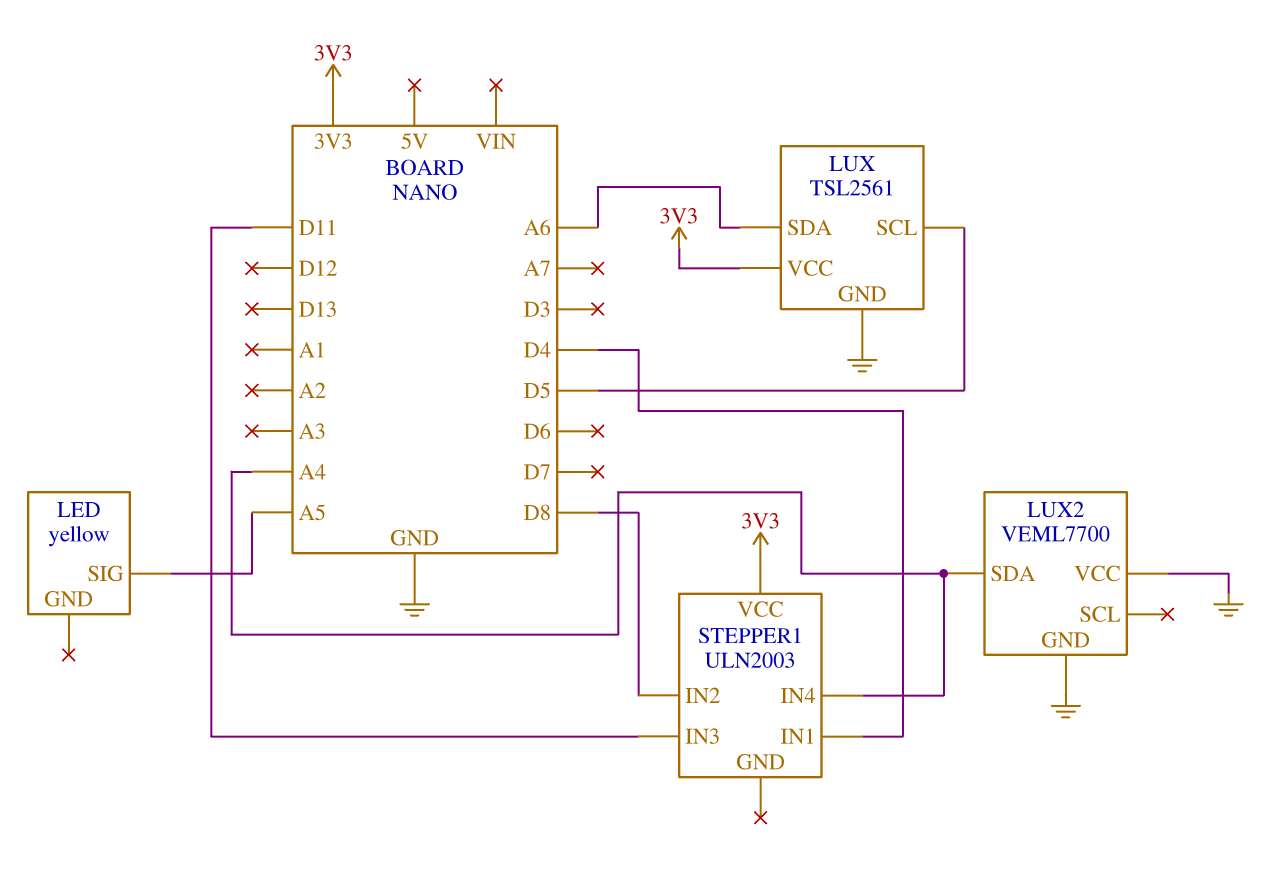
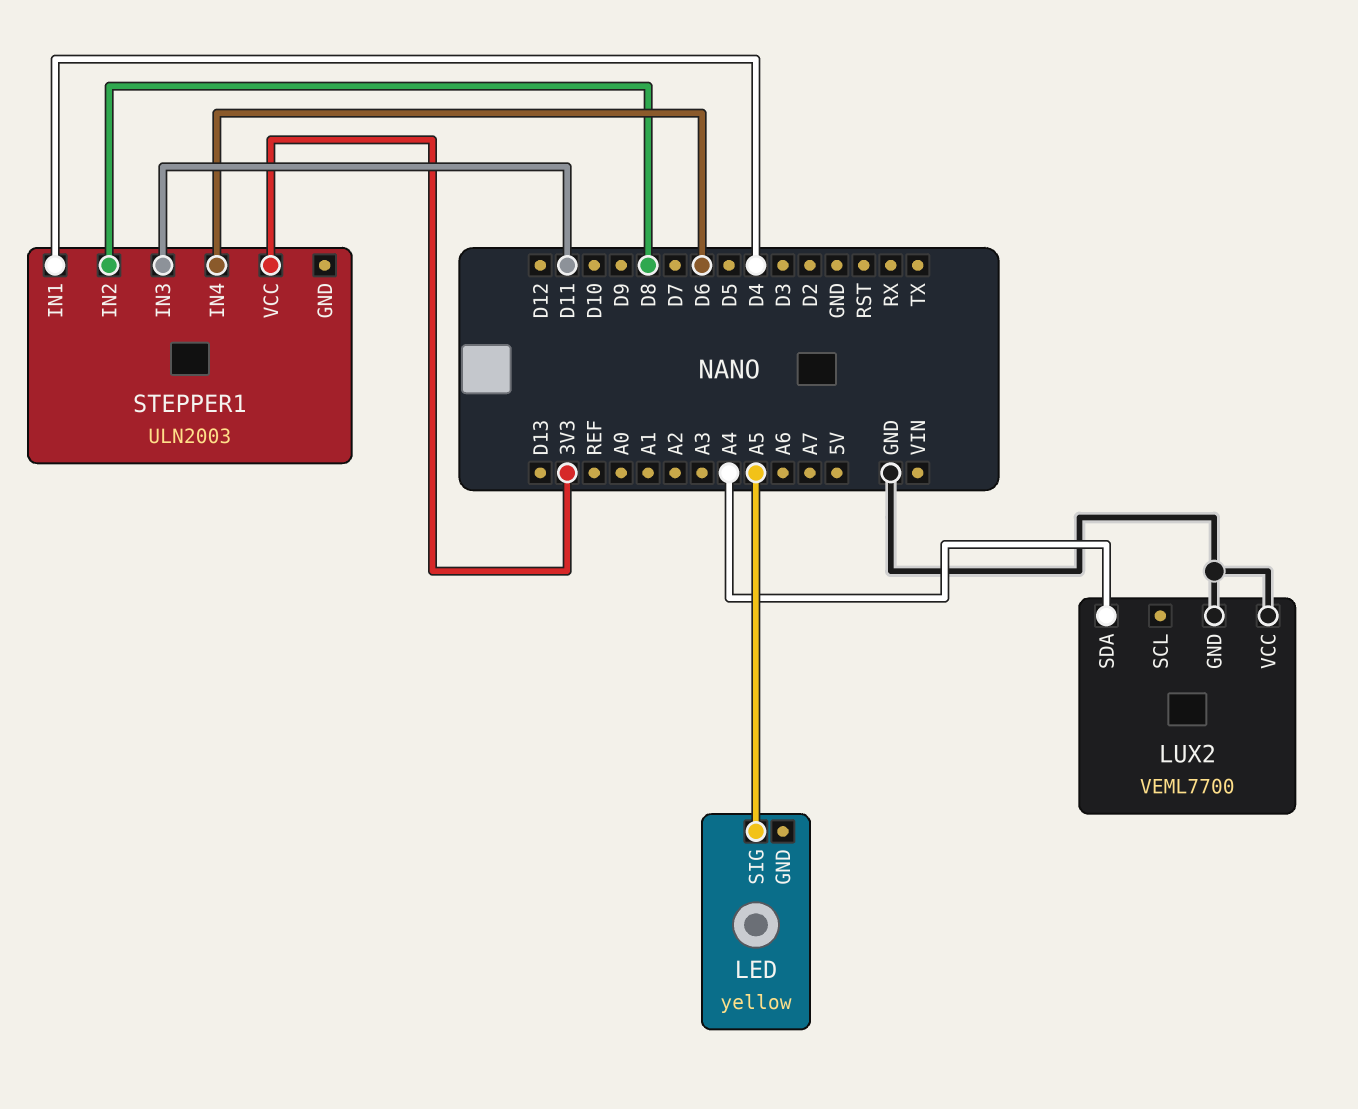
LUX: TSL2561 -> none
LUX pin GND: GND -> none
LUX pin SCL: D5 -> none
LUX pin SDA: A6 -> none
LUX pin VCC: 3V3 -> none
STEPPER1 pin IN4: A4 -> D6

